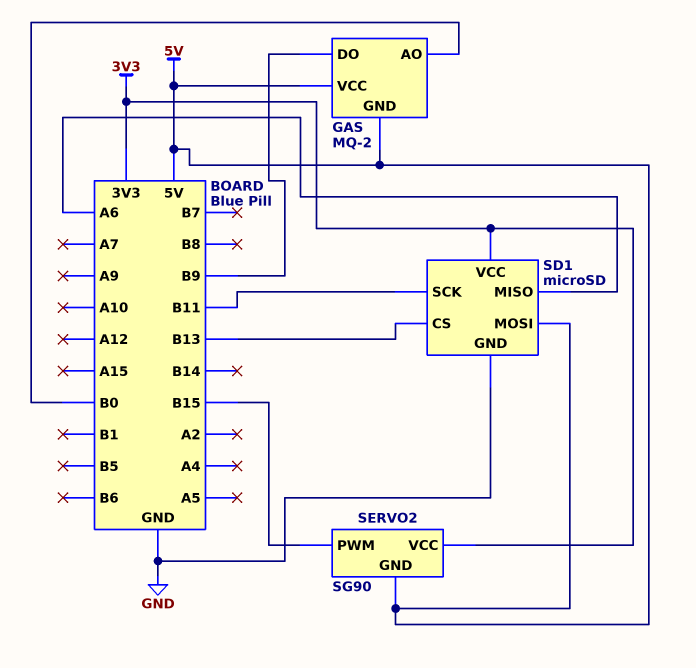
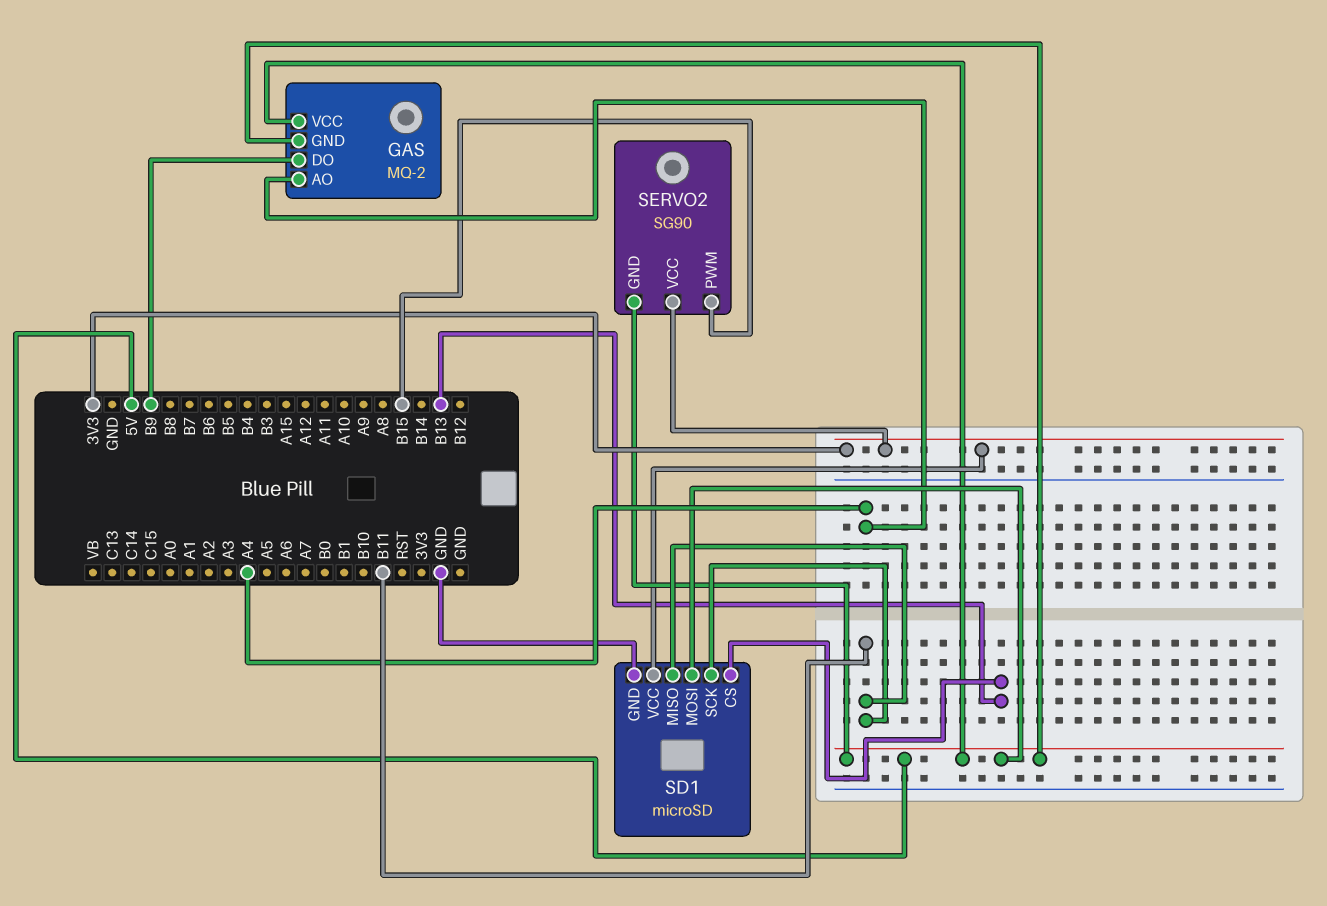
GAS pin AO: B0 -> A4
SD1 pin MISO: A6 -> B11

